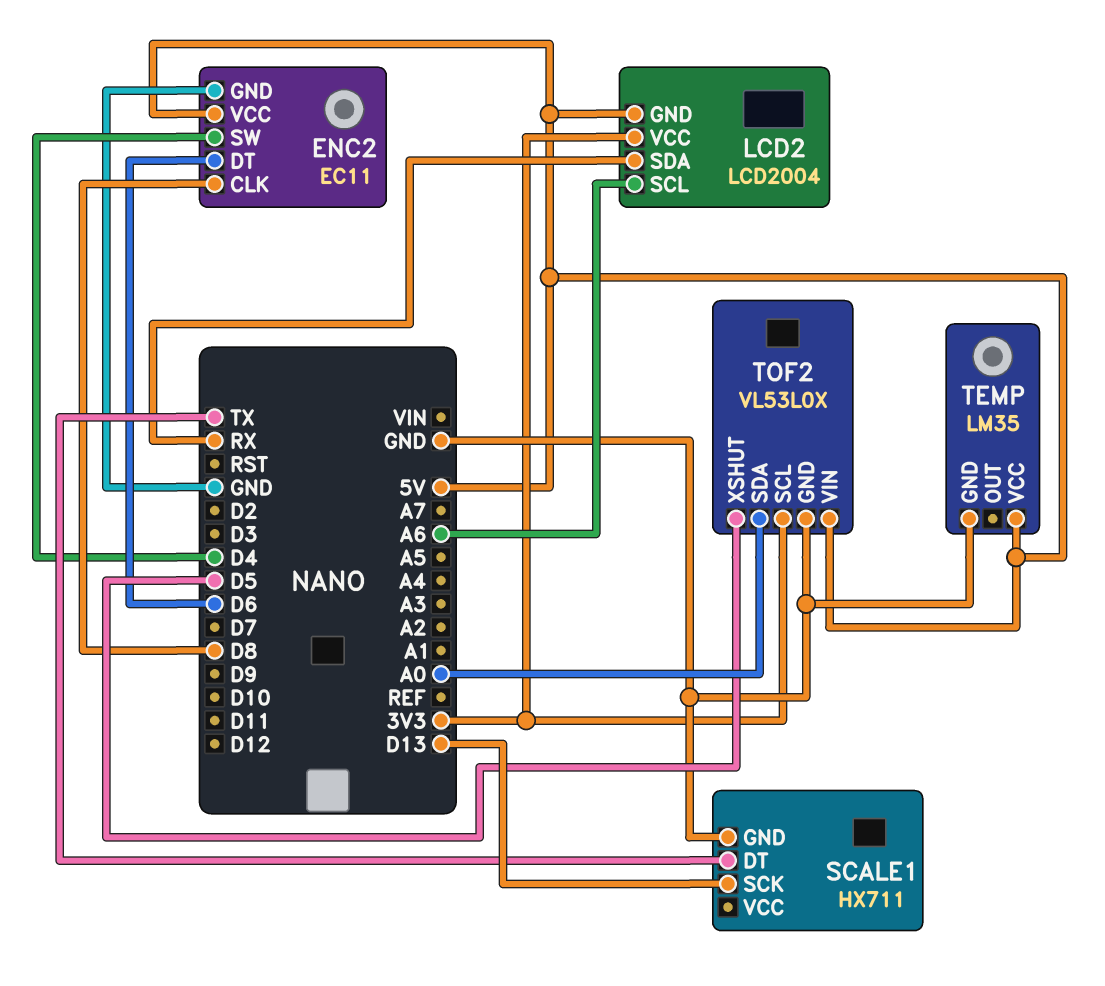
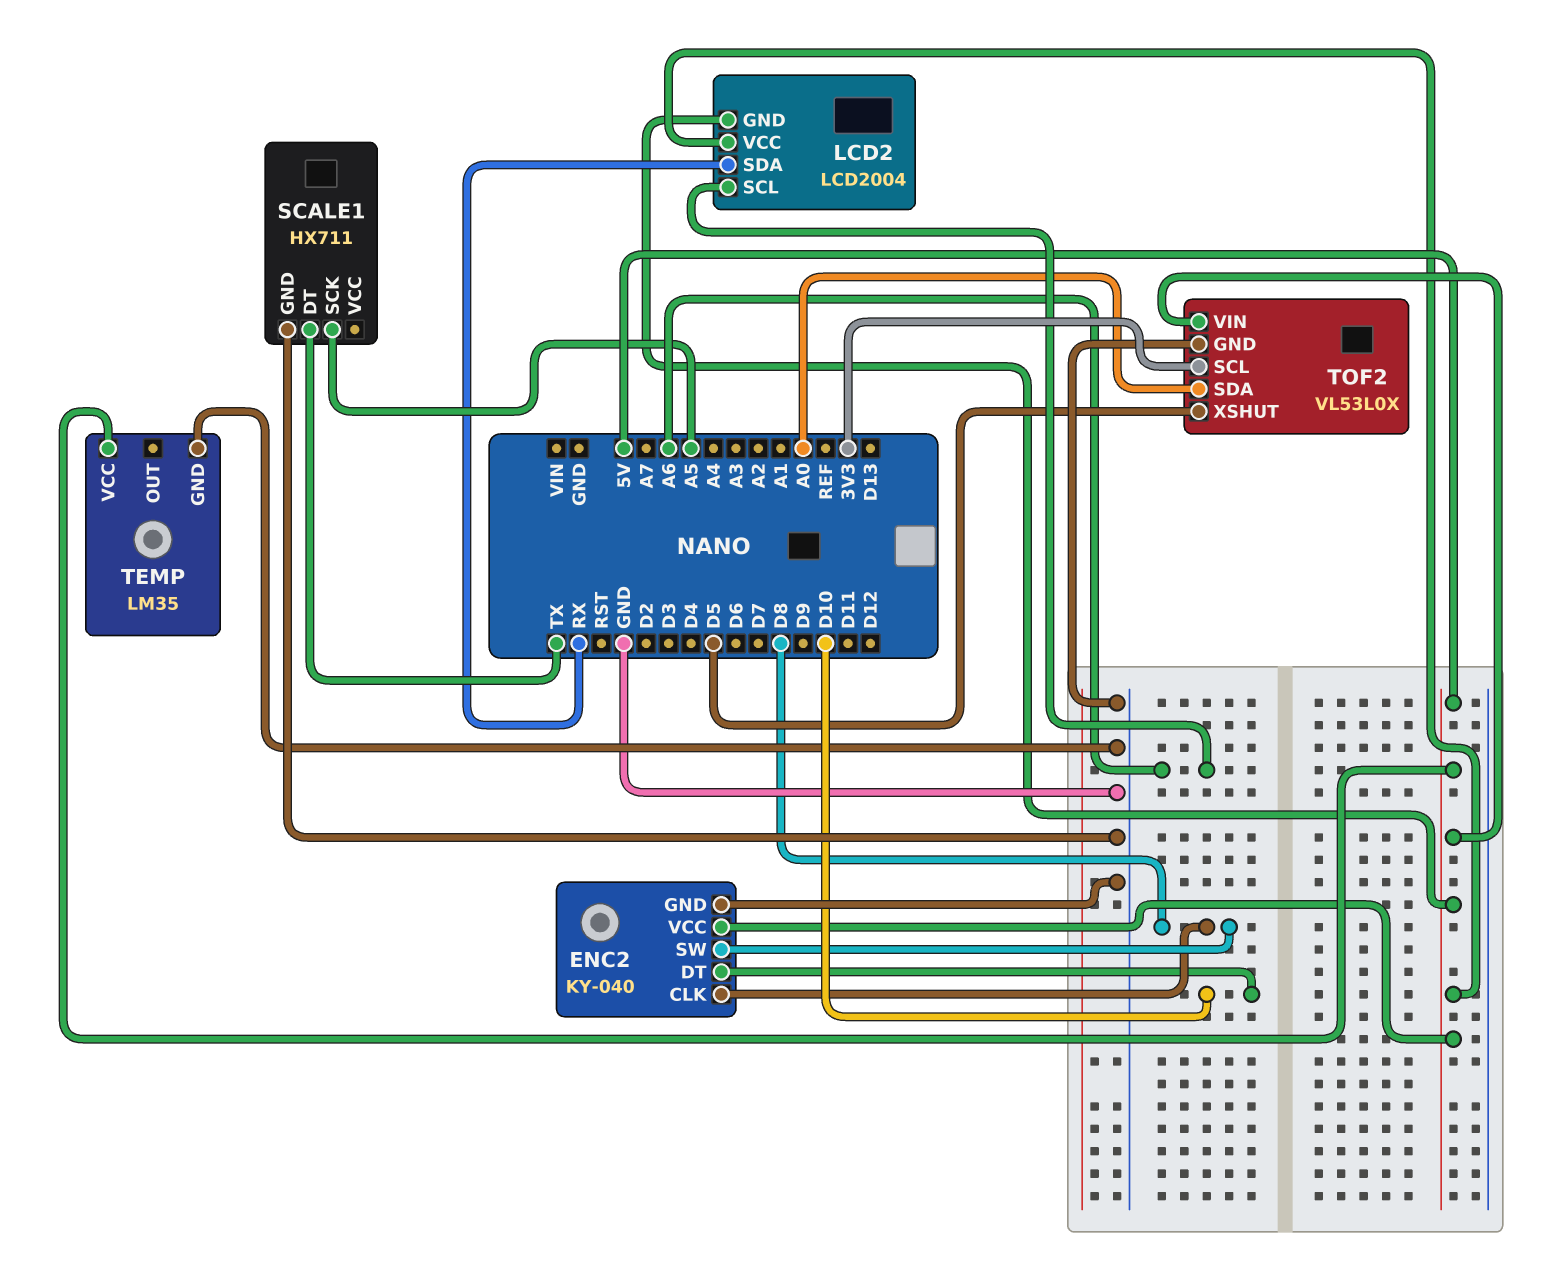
ENC2: EC11 -> KY-040
ENC2 pin DT: D6 -> D10
ENC2 pin SW: D4 -> D8
LCD2 pin VCC: 3V3 -> 5V
SCALE1 pin SCK: D13 -> A5

